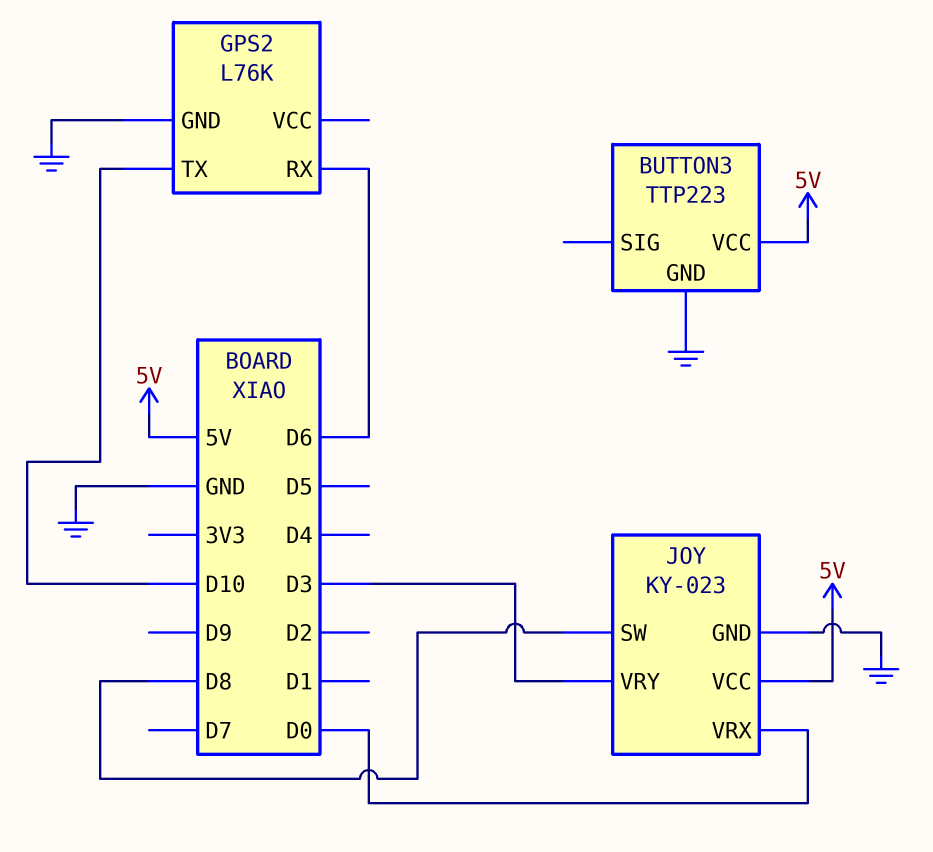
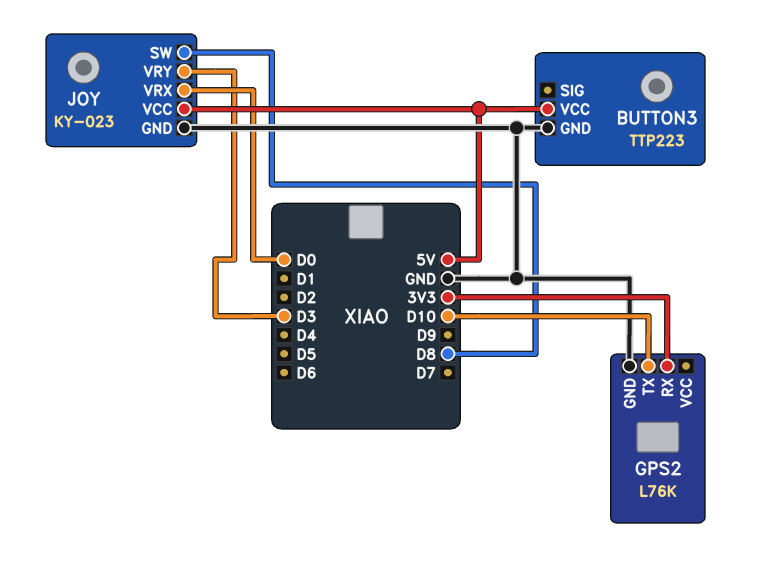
GPS2 pin RX: D6 -> 3V3

